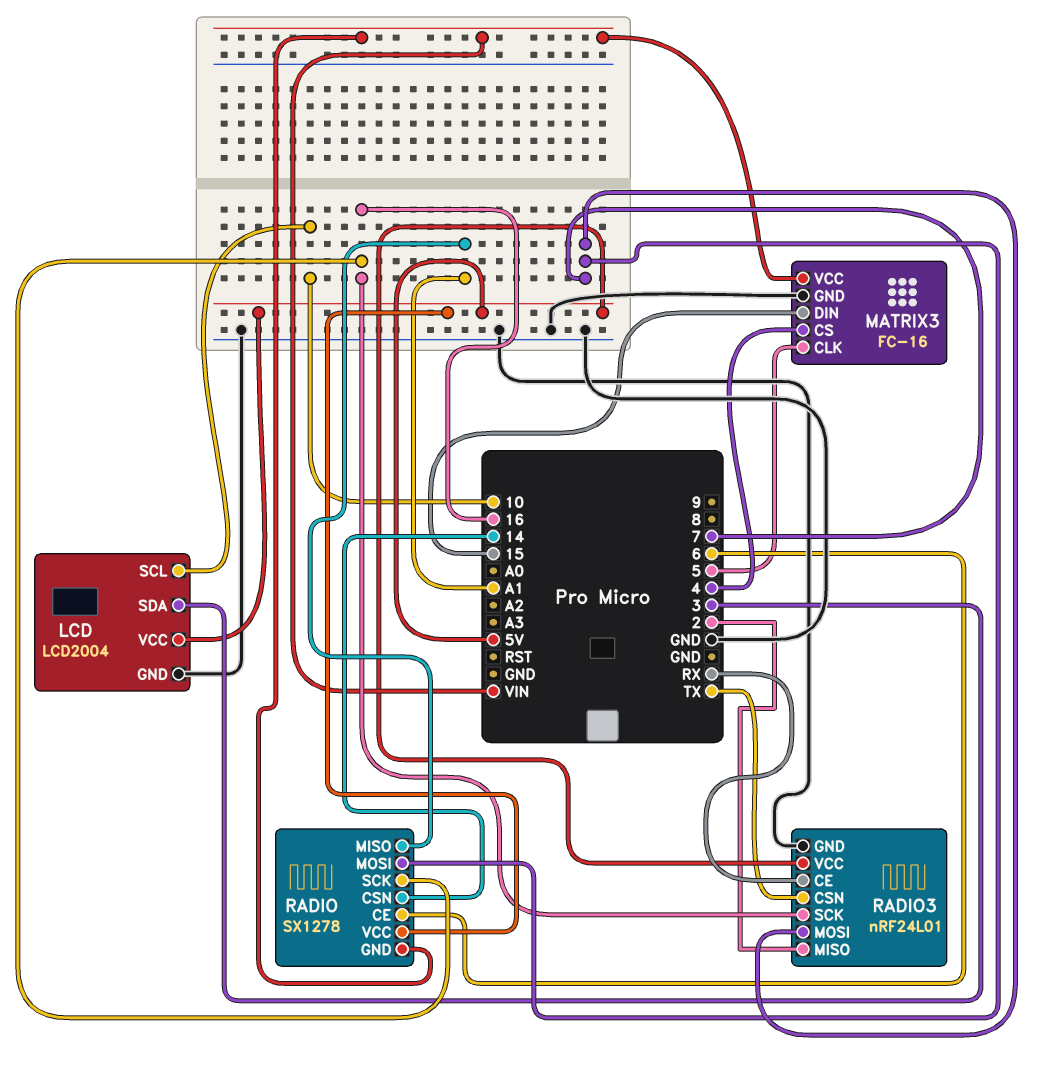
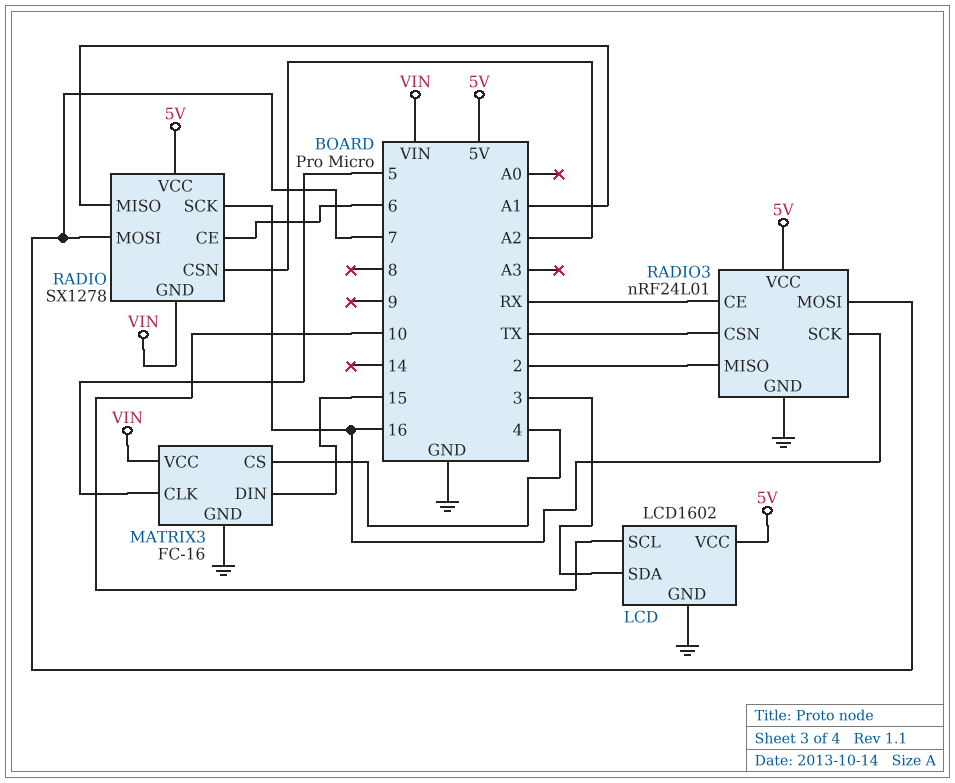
LCD: LCD2004 -> LCD1602
RADIO pin CSN: 14 -> A2

